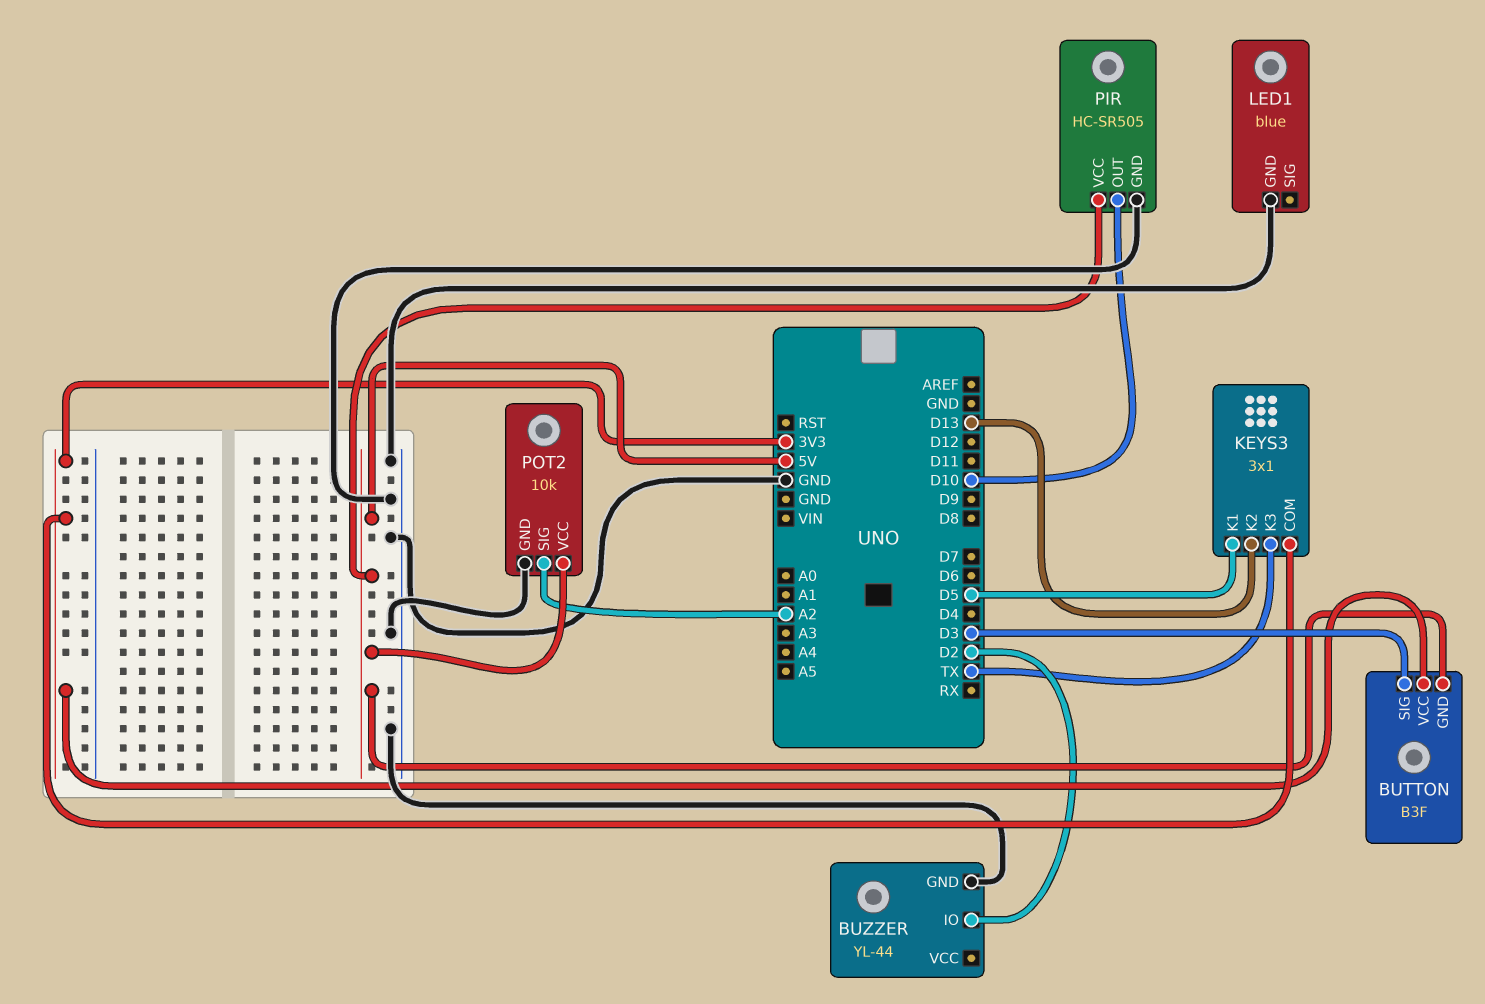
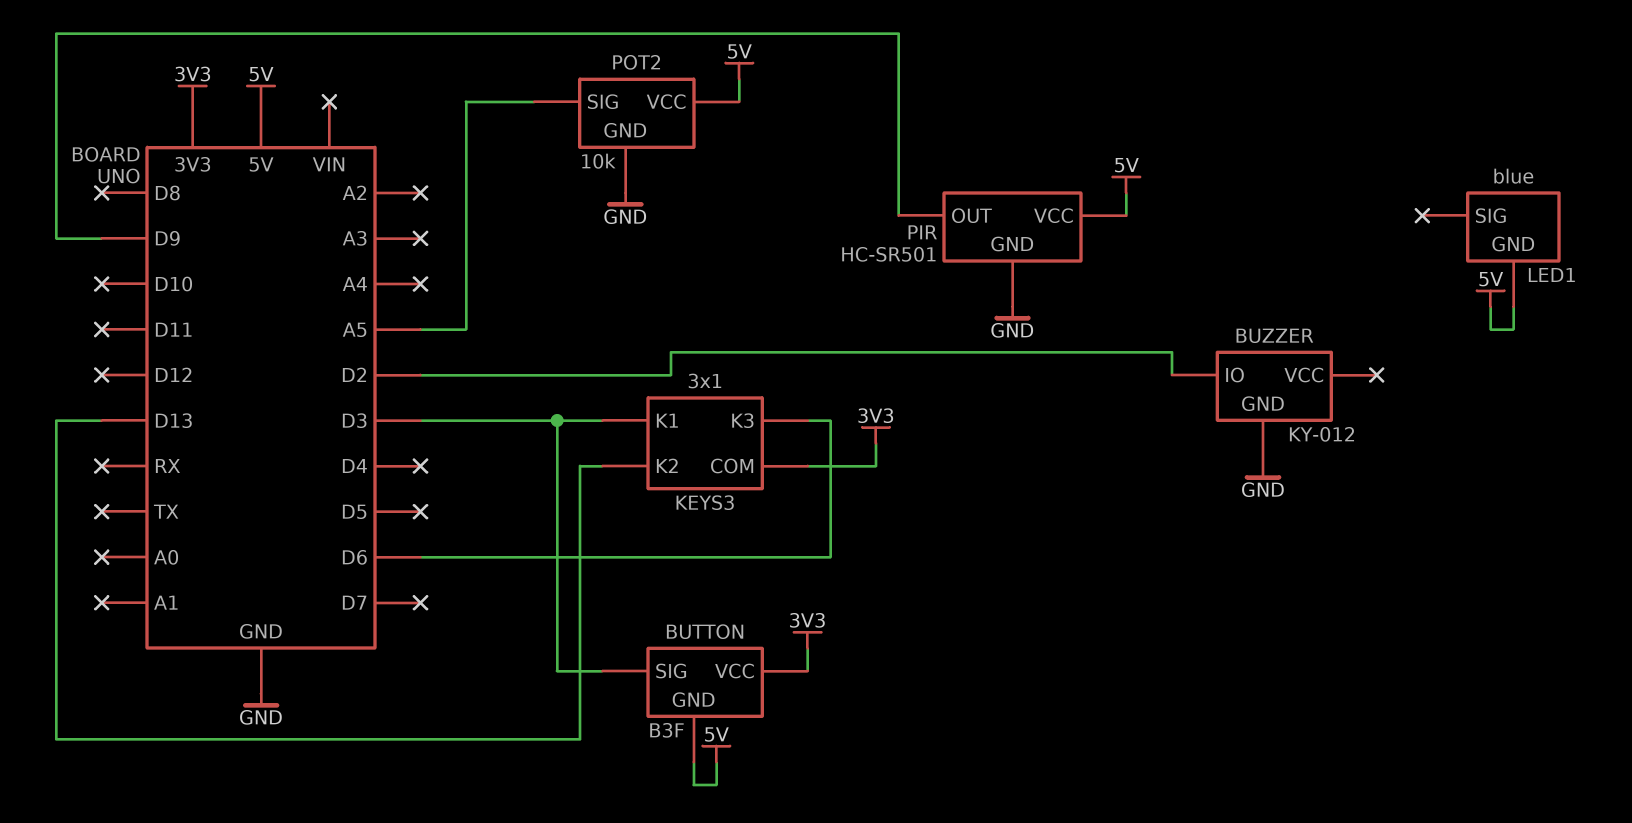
BUZZER: YL-44 -> KY-012
KEYS3 pin K1: D5 -> D3
KEYS3 pin K3: TX -> D6
LED1 pin GND: GND -> 5V
PIR: HC-SR505 -> HC-SR501
PIR pin OUT: D10 -> D9
POT2 pin SIG: A2 -> A5

